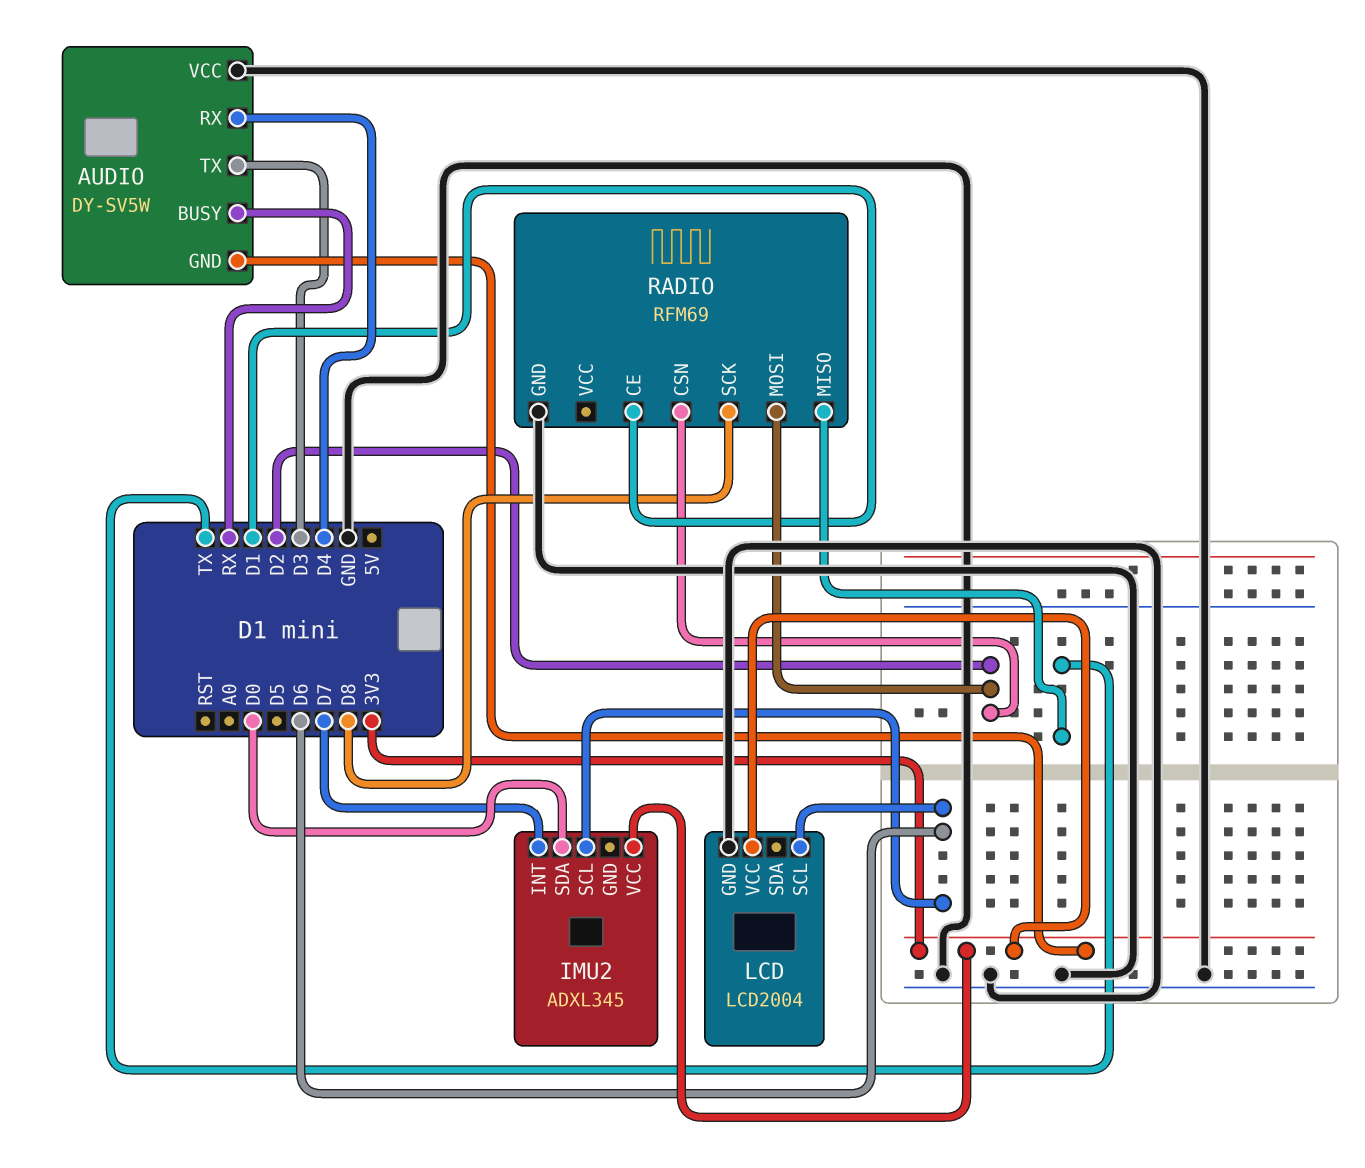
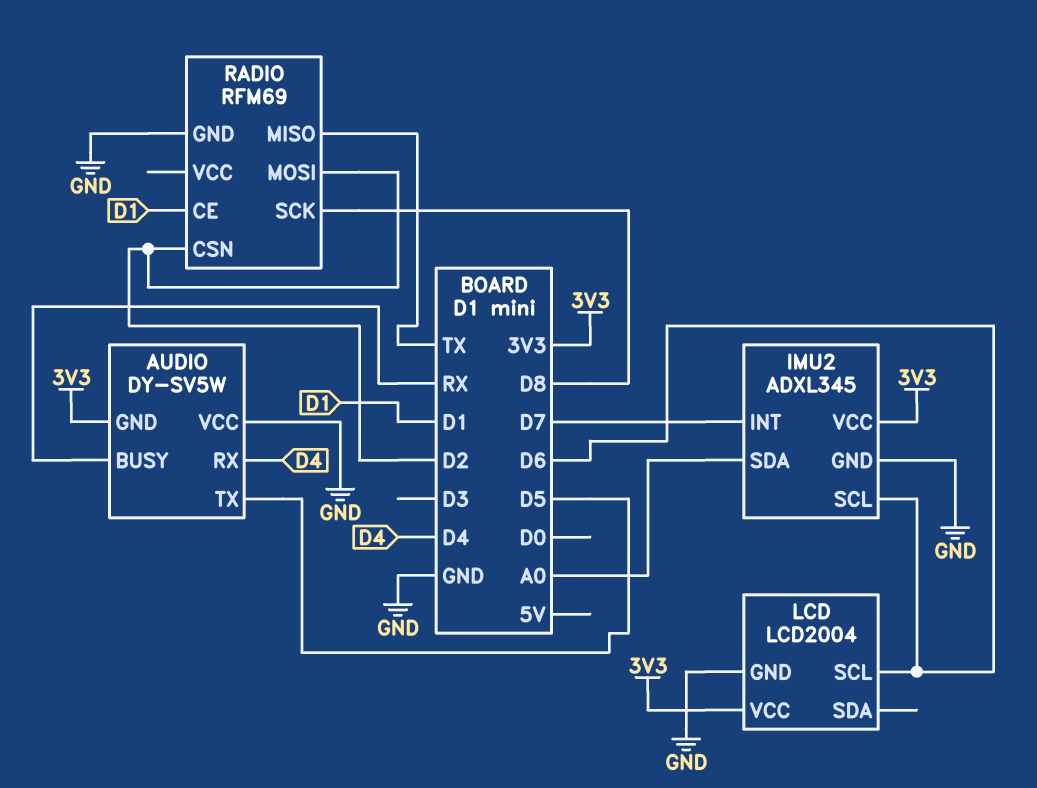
AUDIO pin TX: D3 -> D5
IMU2 pin GND: none -> GND
IMU2 pin SDA: D0 -> A0

